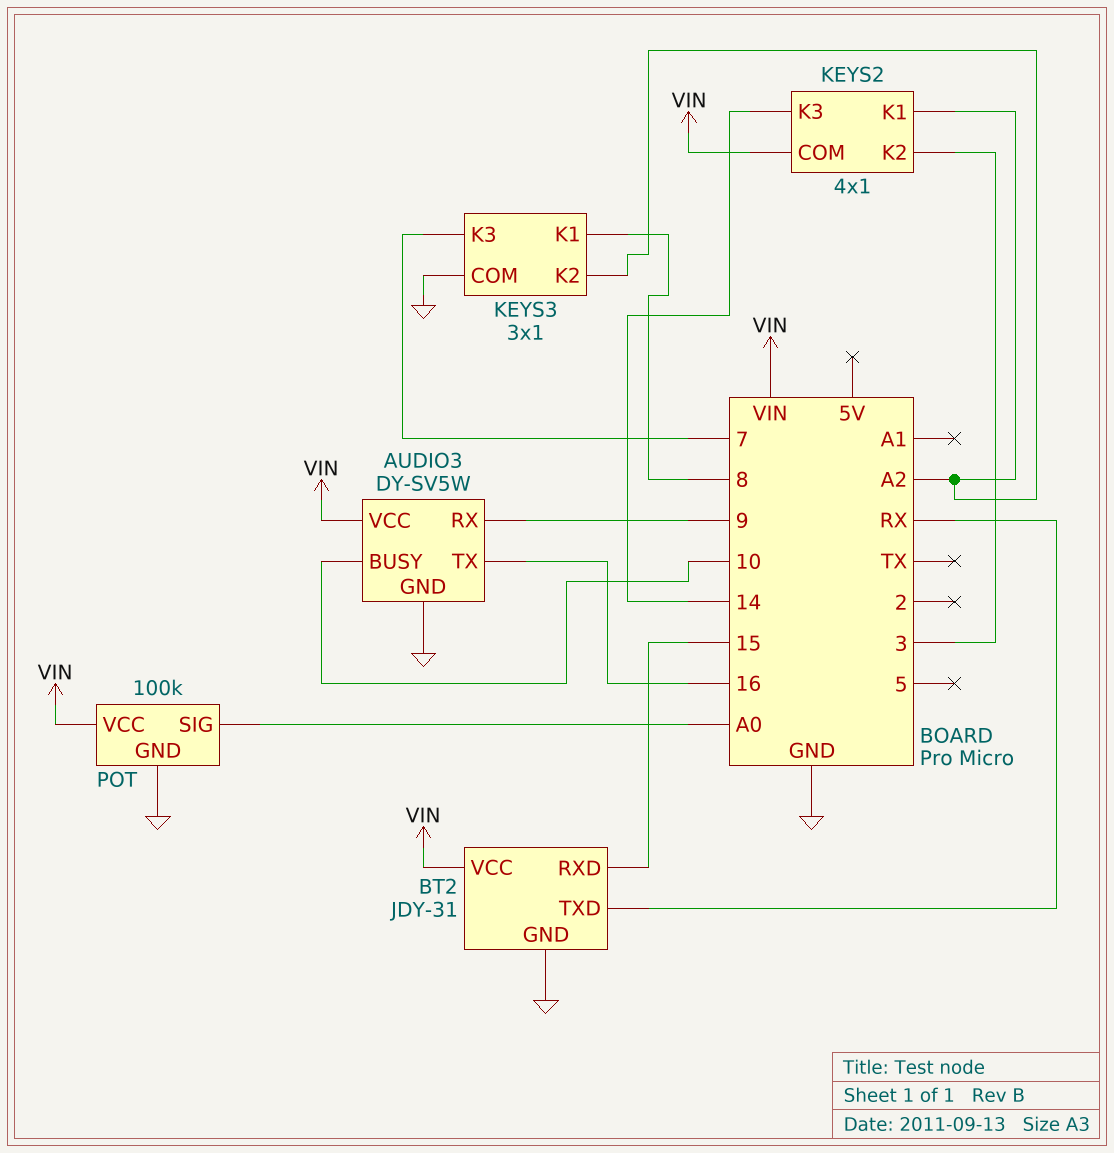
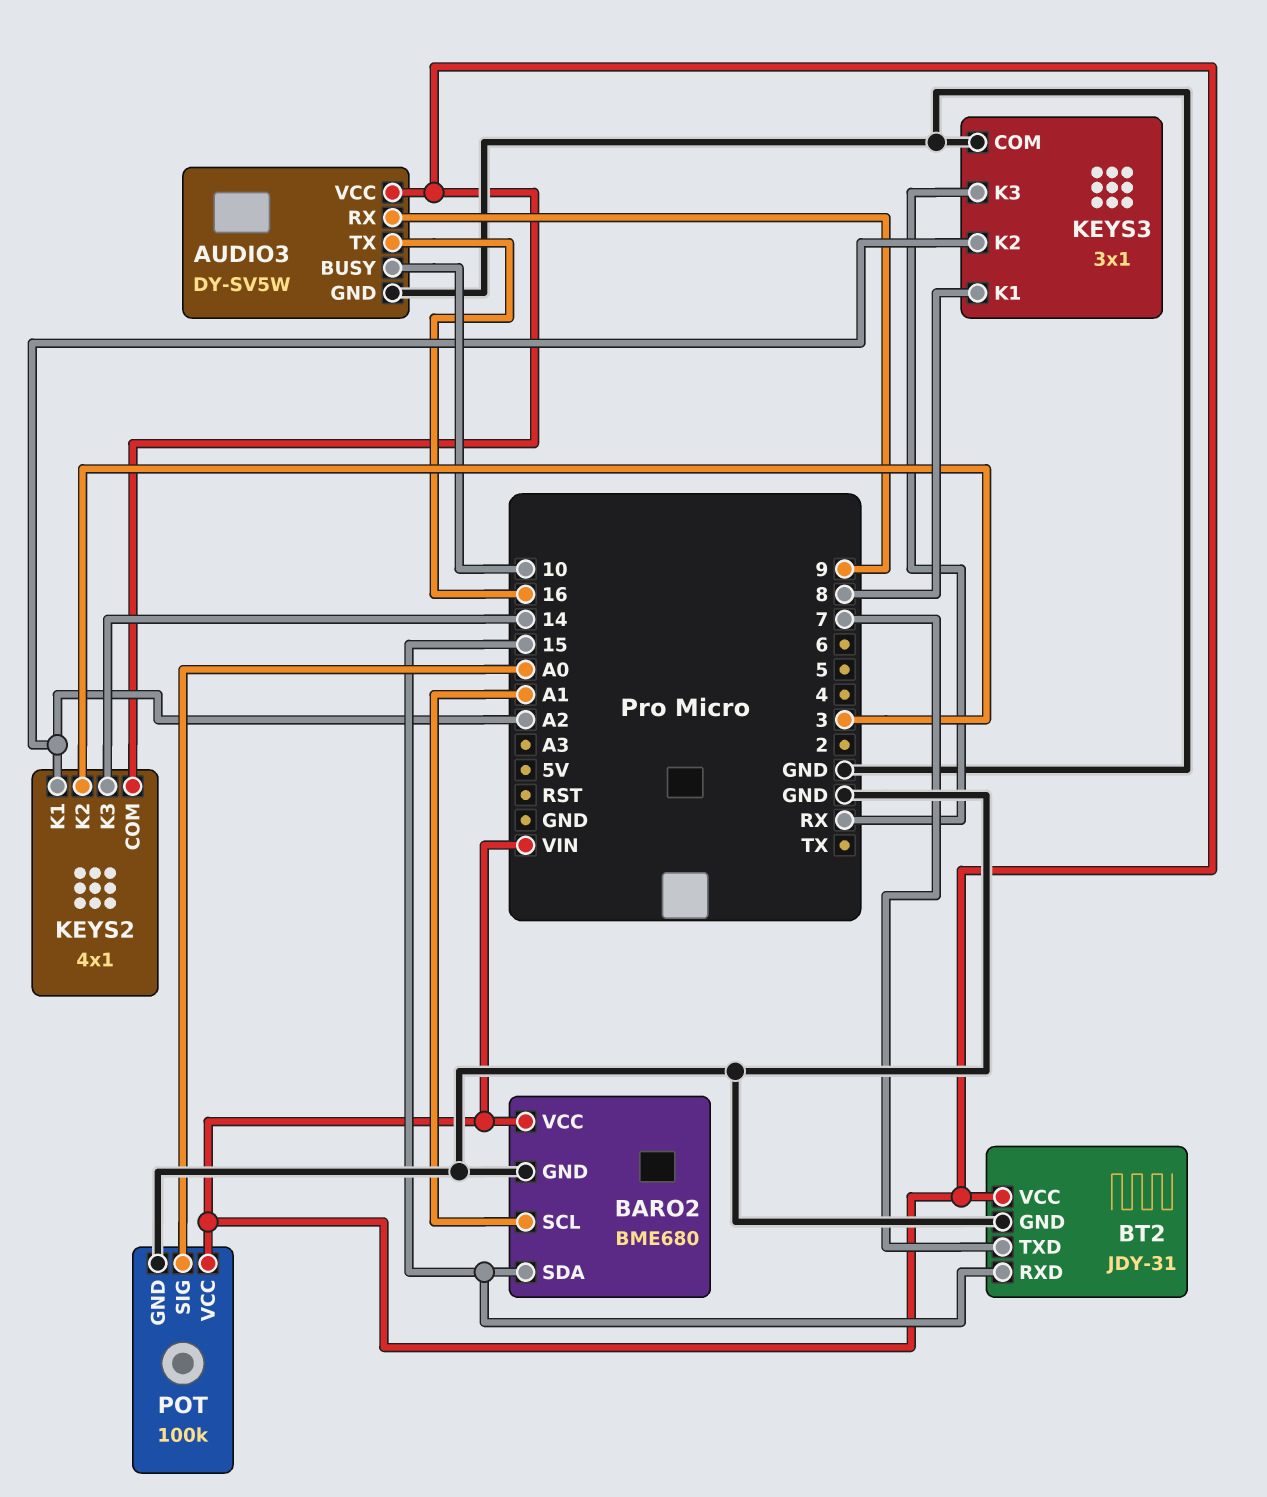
BARO2: none -> BME680
BARO2 pin GND: none -> GND
BARO2 pin SCL: none -> A1
BARO2 pin SDA: none -> 15
BARO2 pin VCC: none -> VIN
BT2 pin TXD: RX -> 7
KEYS3 pin K3: 7 -> RX

